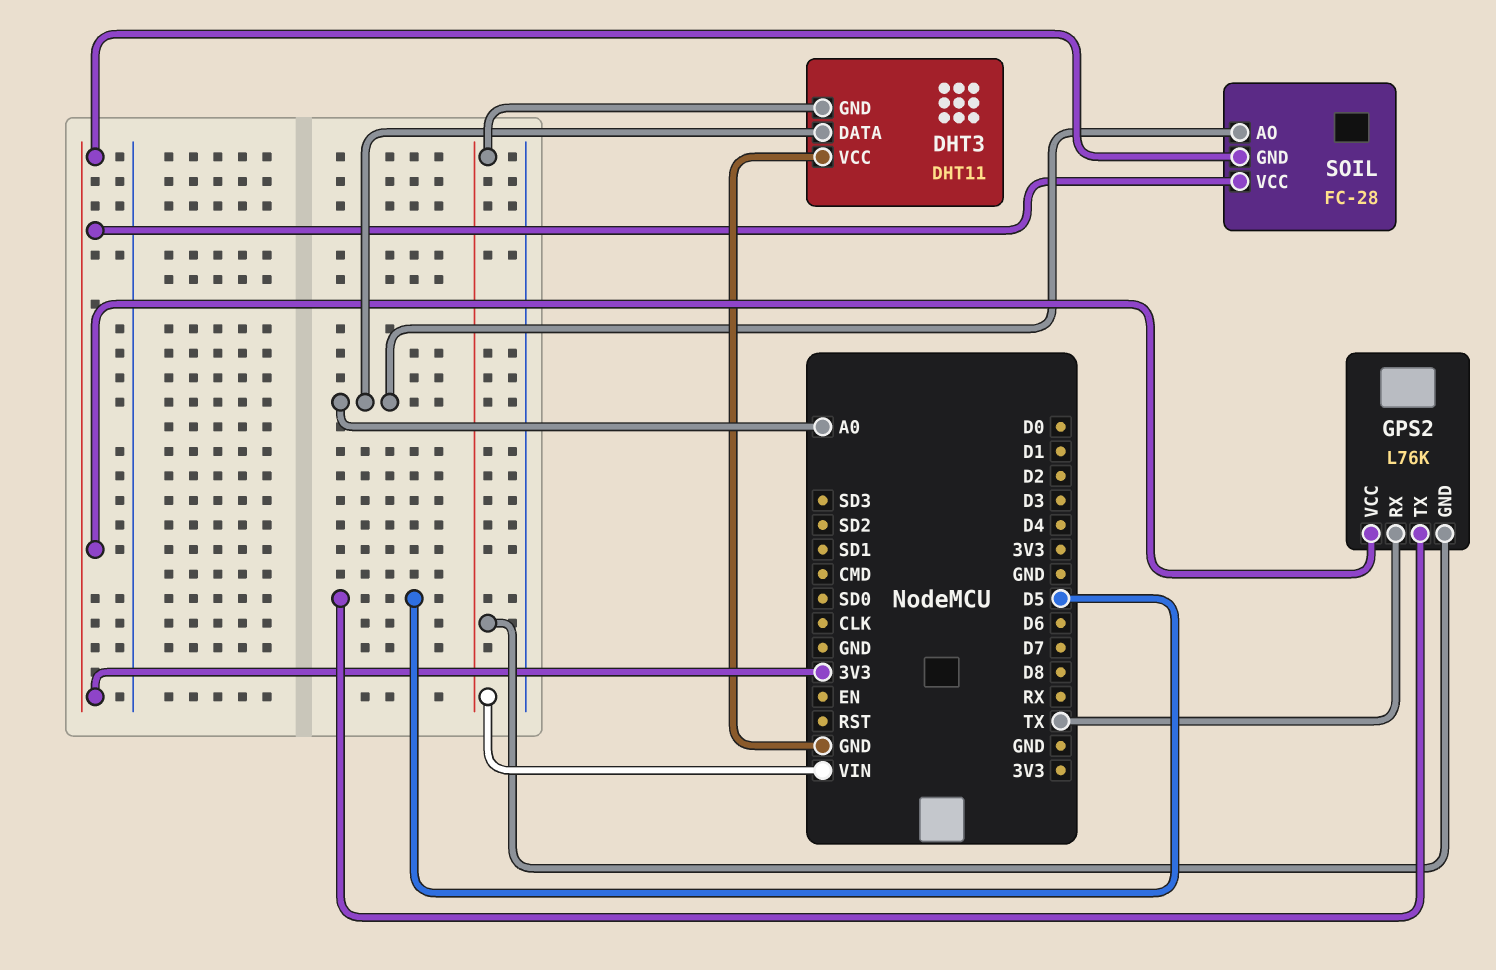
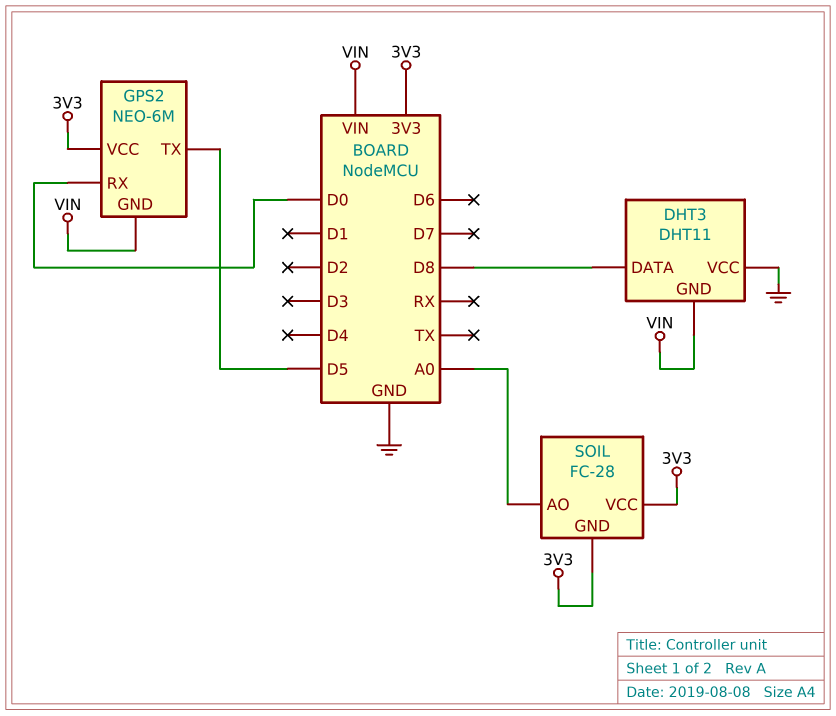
DHT3 pin DATA: A0 -> D8
GPS2: L76K -> NEO-6M
GPS2 pin RX: TX -> D0

